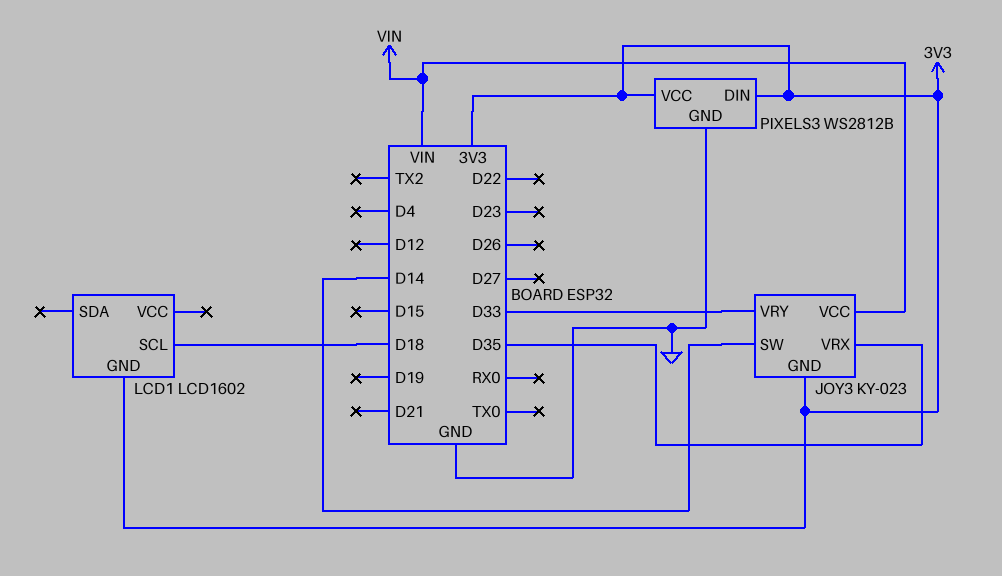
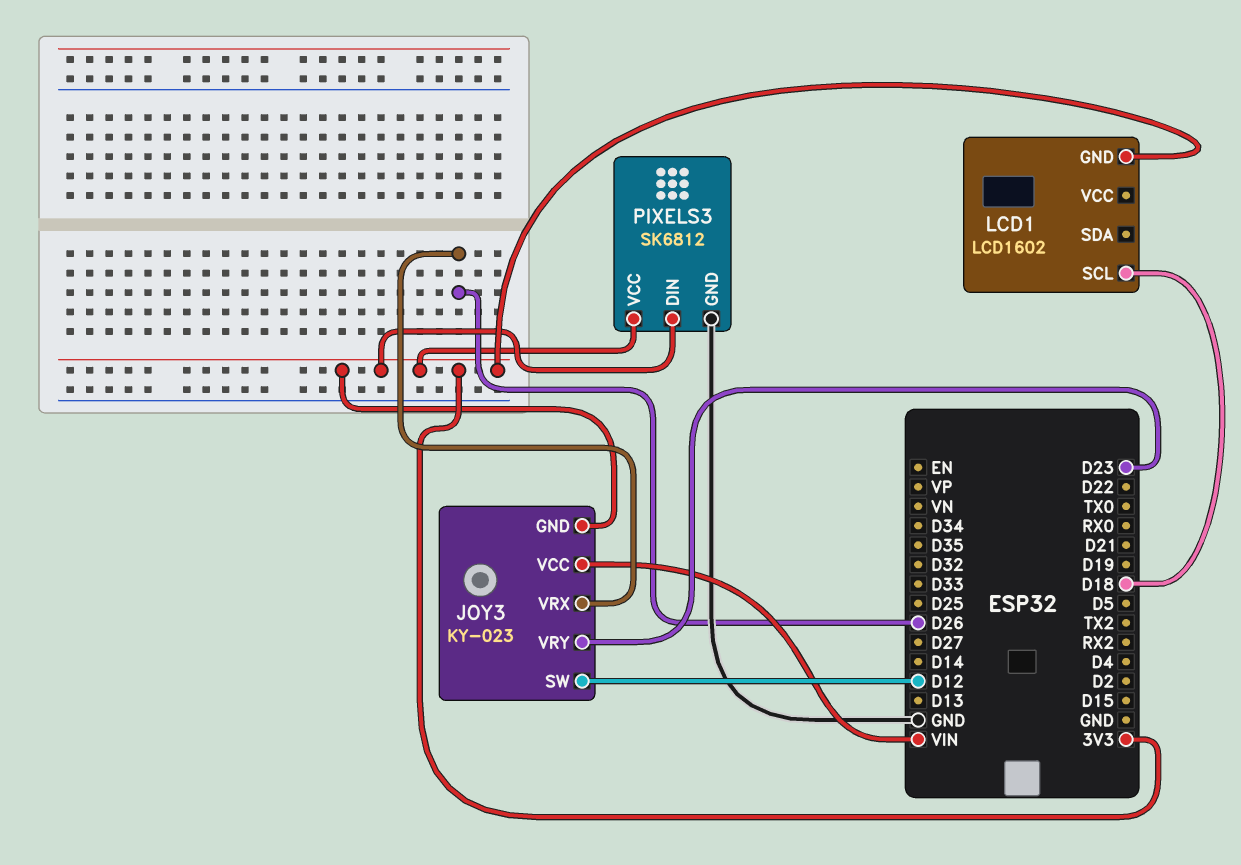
JOY3 pin SW: D14 -> D12
JOY3 pin VRX: D35 -> D26
JOY3 pin VRY: D33 -> D23
PIXELS3: WS2812B -> SK6812

